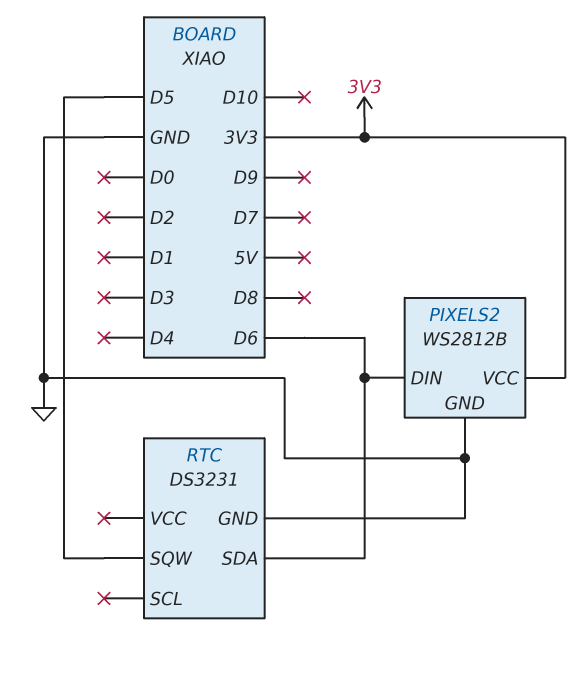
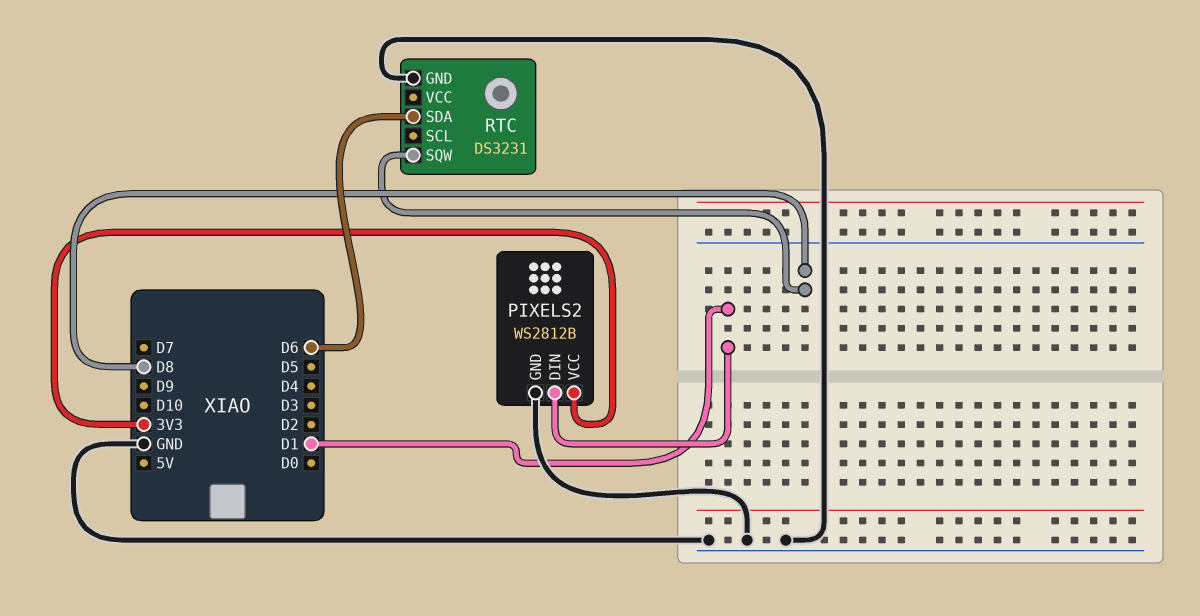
PIXELS2 pin DIN: D6 -> D1
RTC pin SQW: D5 -> D8

